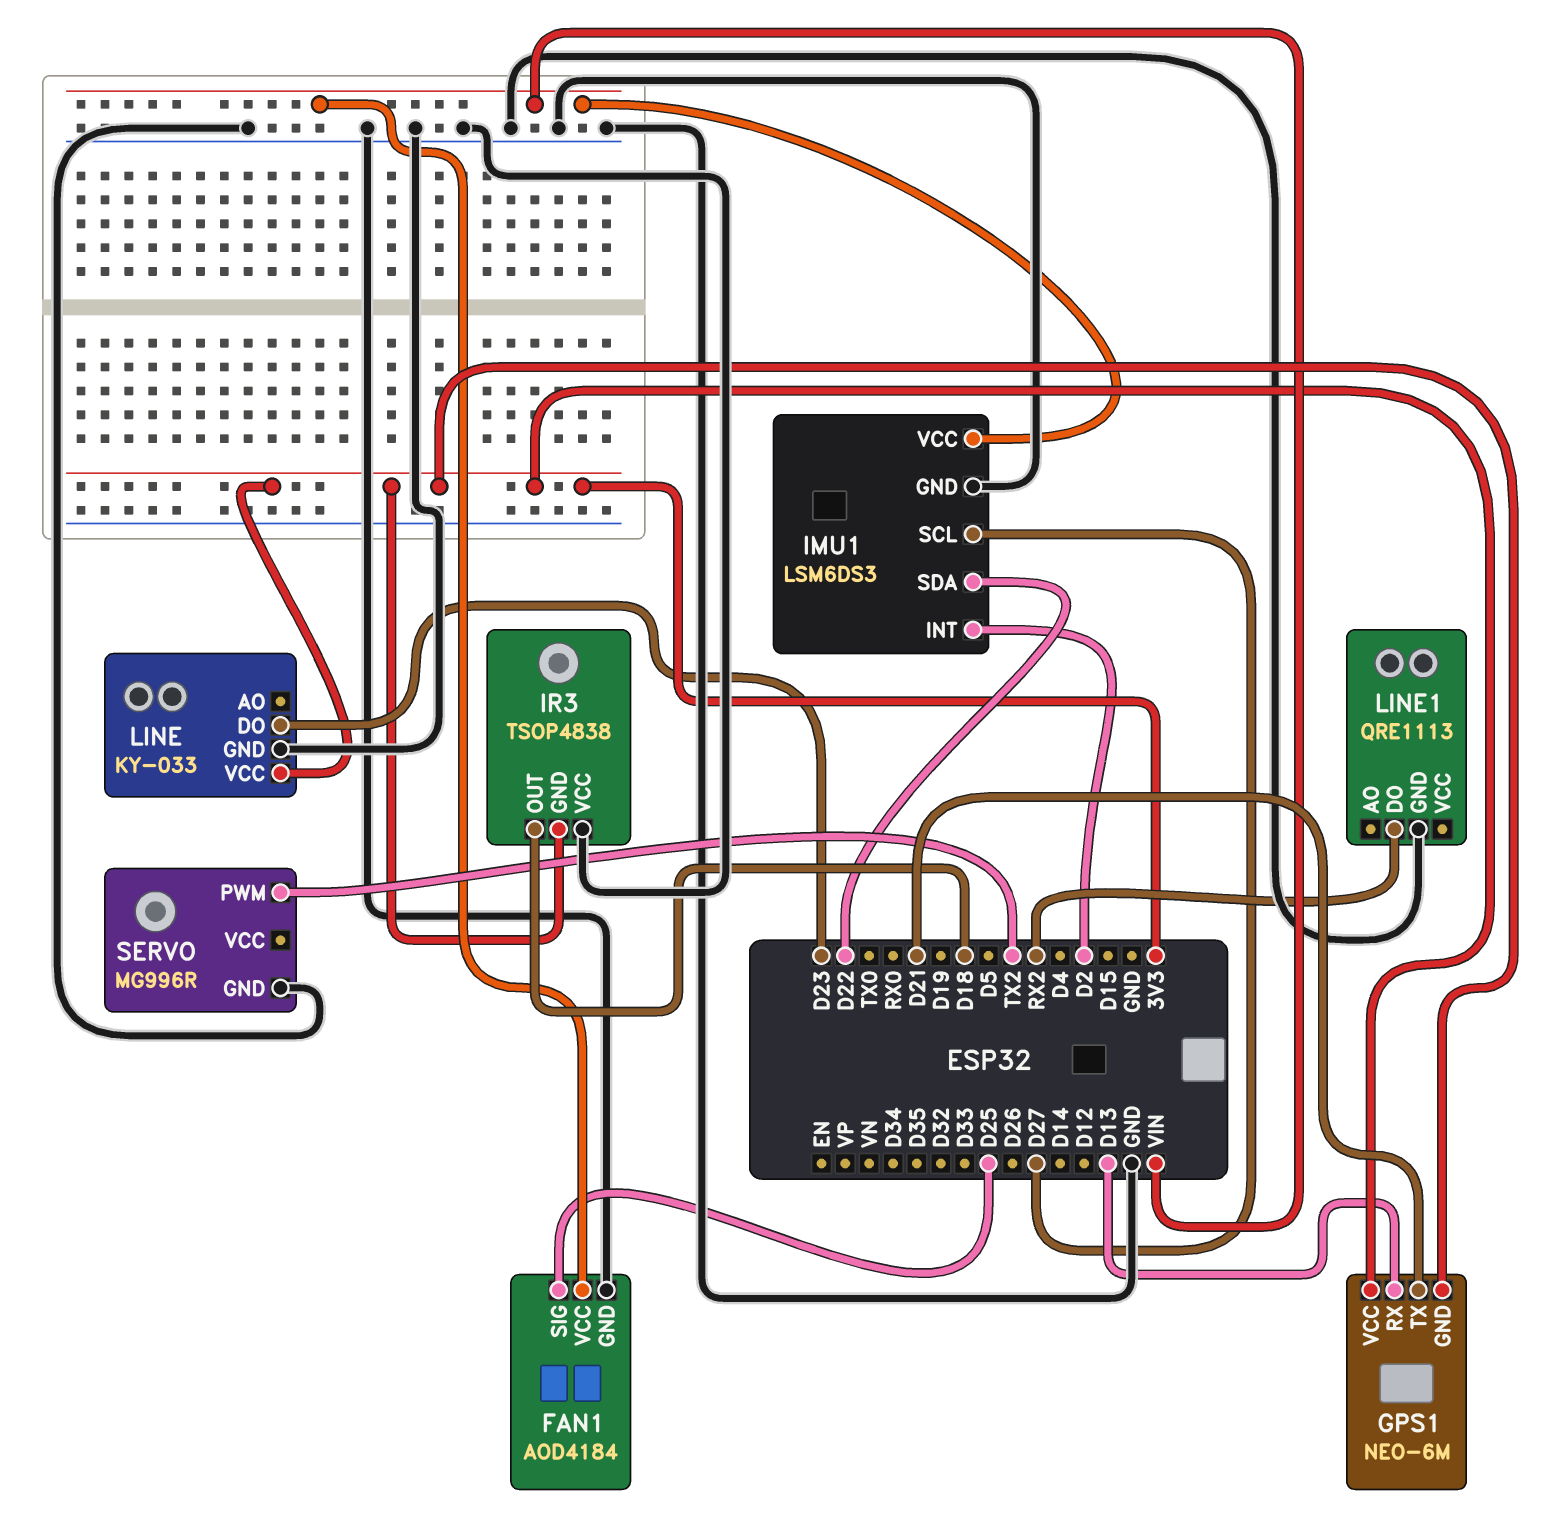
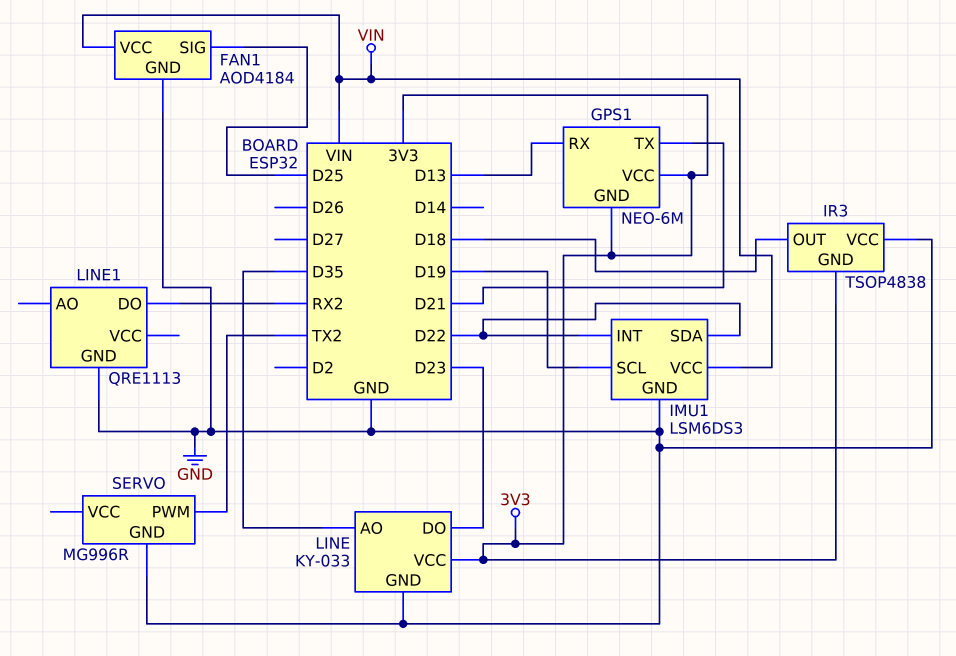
IMU1 pin INT: D2 -> D22
IMU1 pin SCL: D27 -> D19
LINE pin AO: none -> D35

